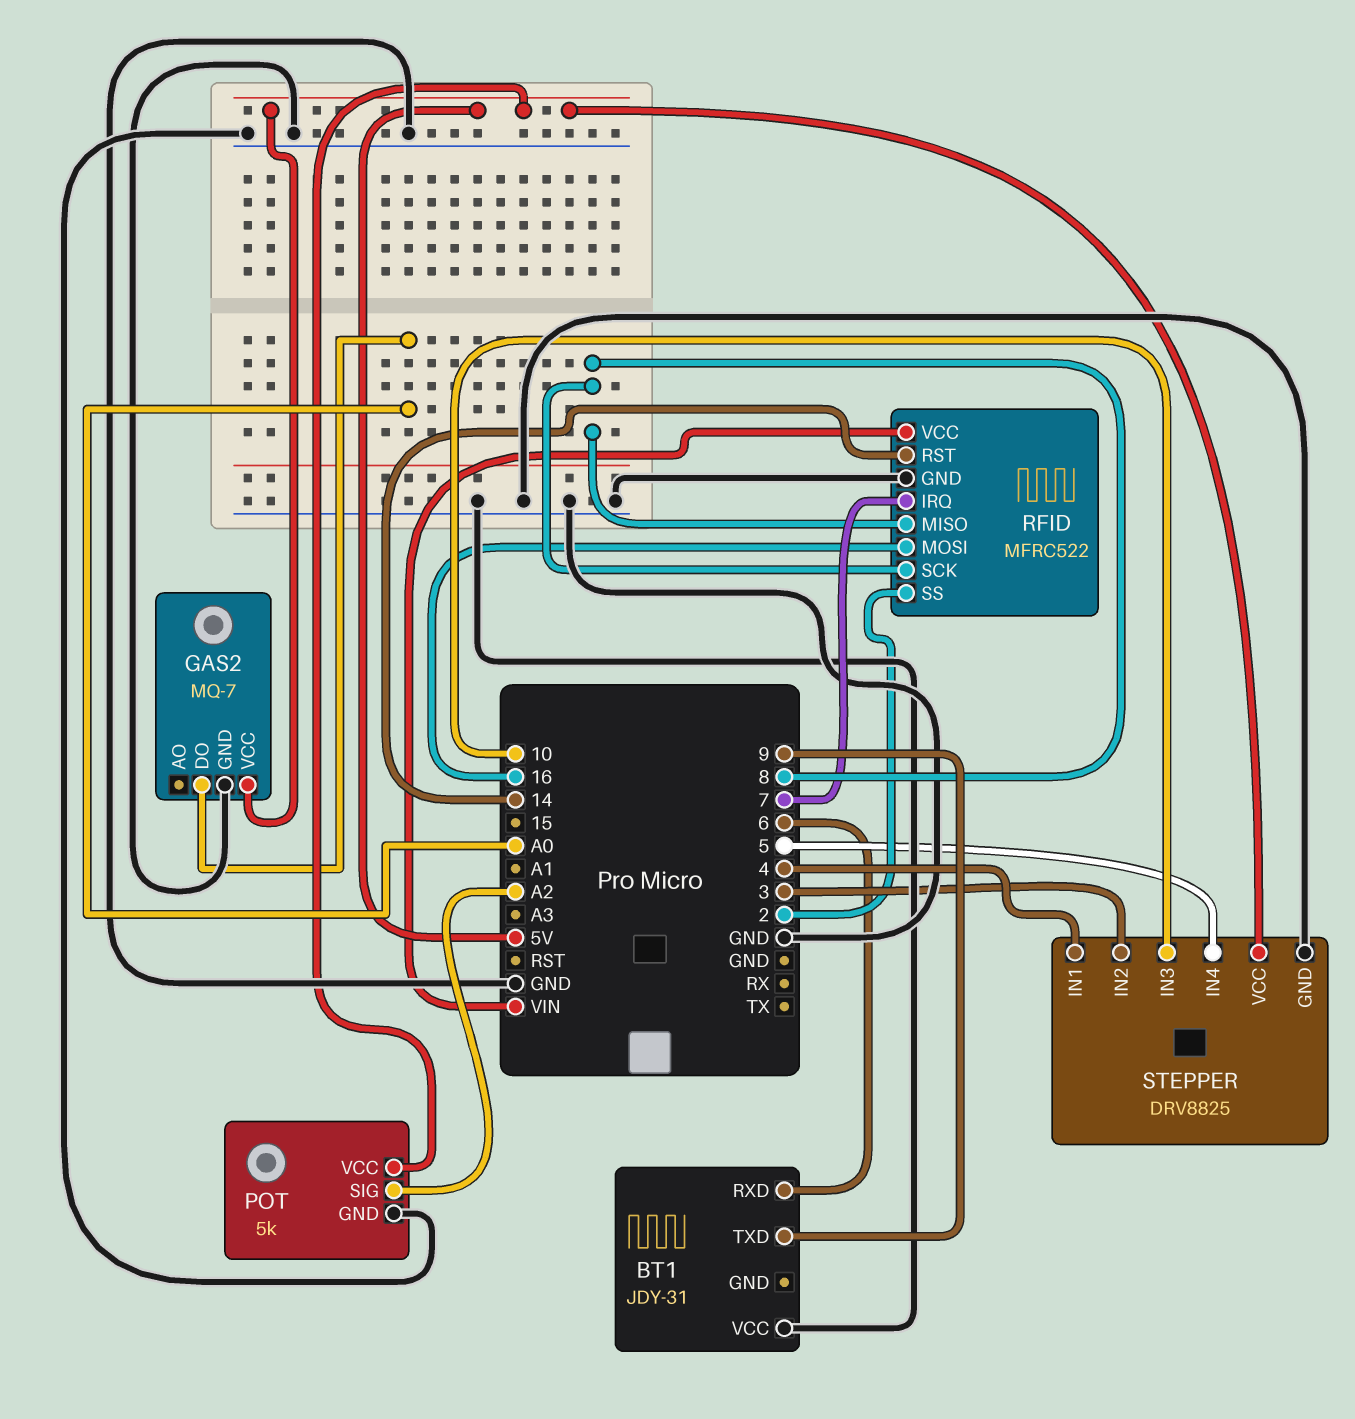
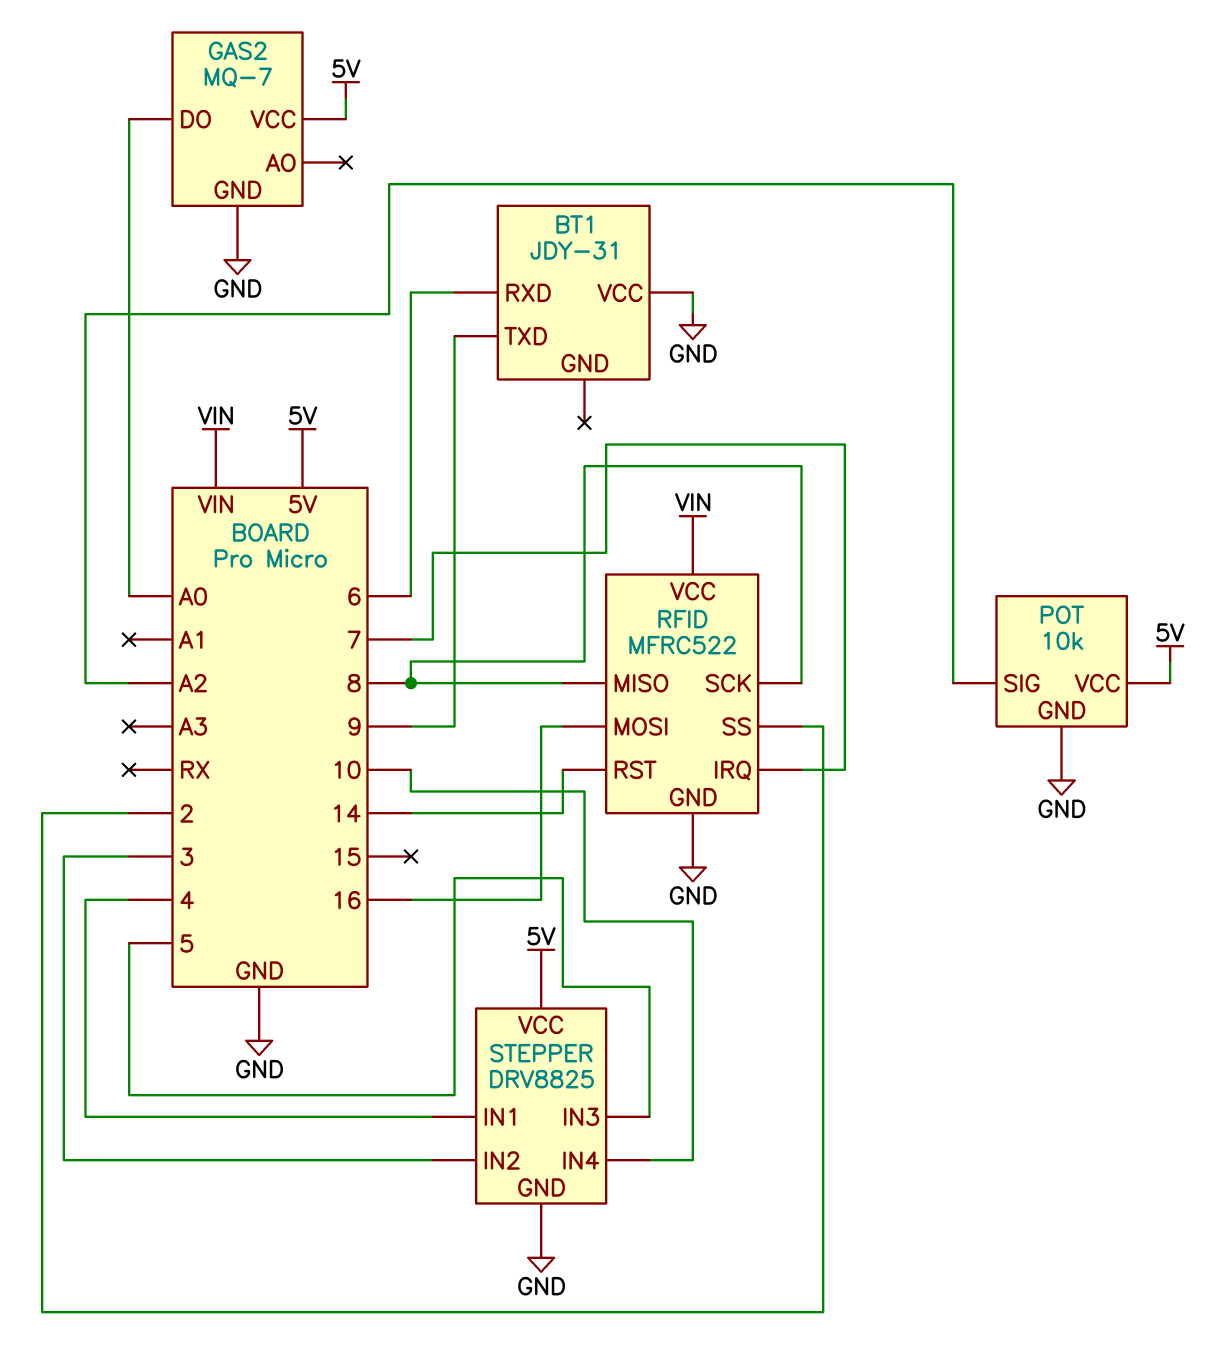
POT: 5k -> 10k
STEPPER pin IN3: 10 -> 5
STEPPER pin IN4: 5 -> 10

